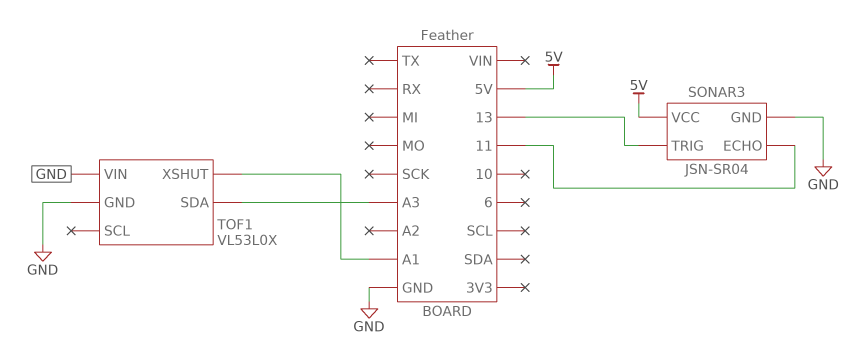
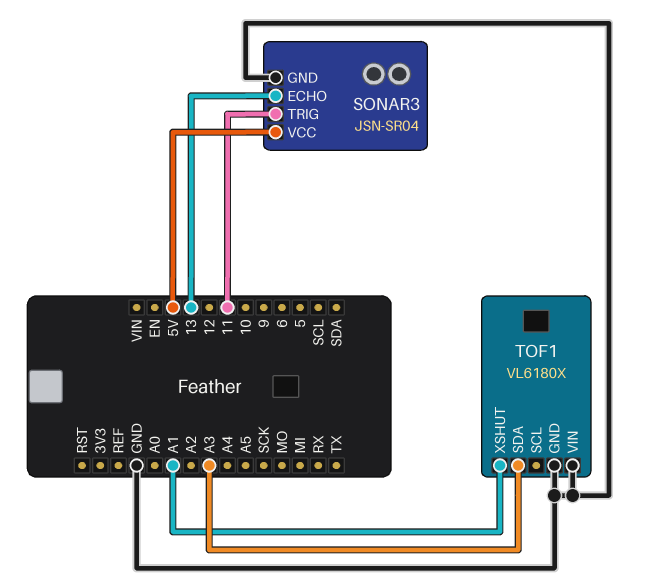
SONAR3 pin ECHO: 11 -> 13
SONAR3 pin TRIG: 13 -> 11
TOF1: VL53L0X -> VL6180X

